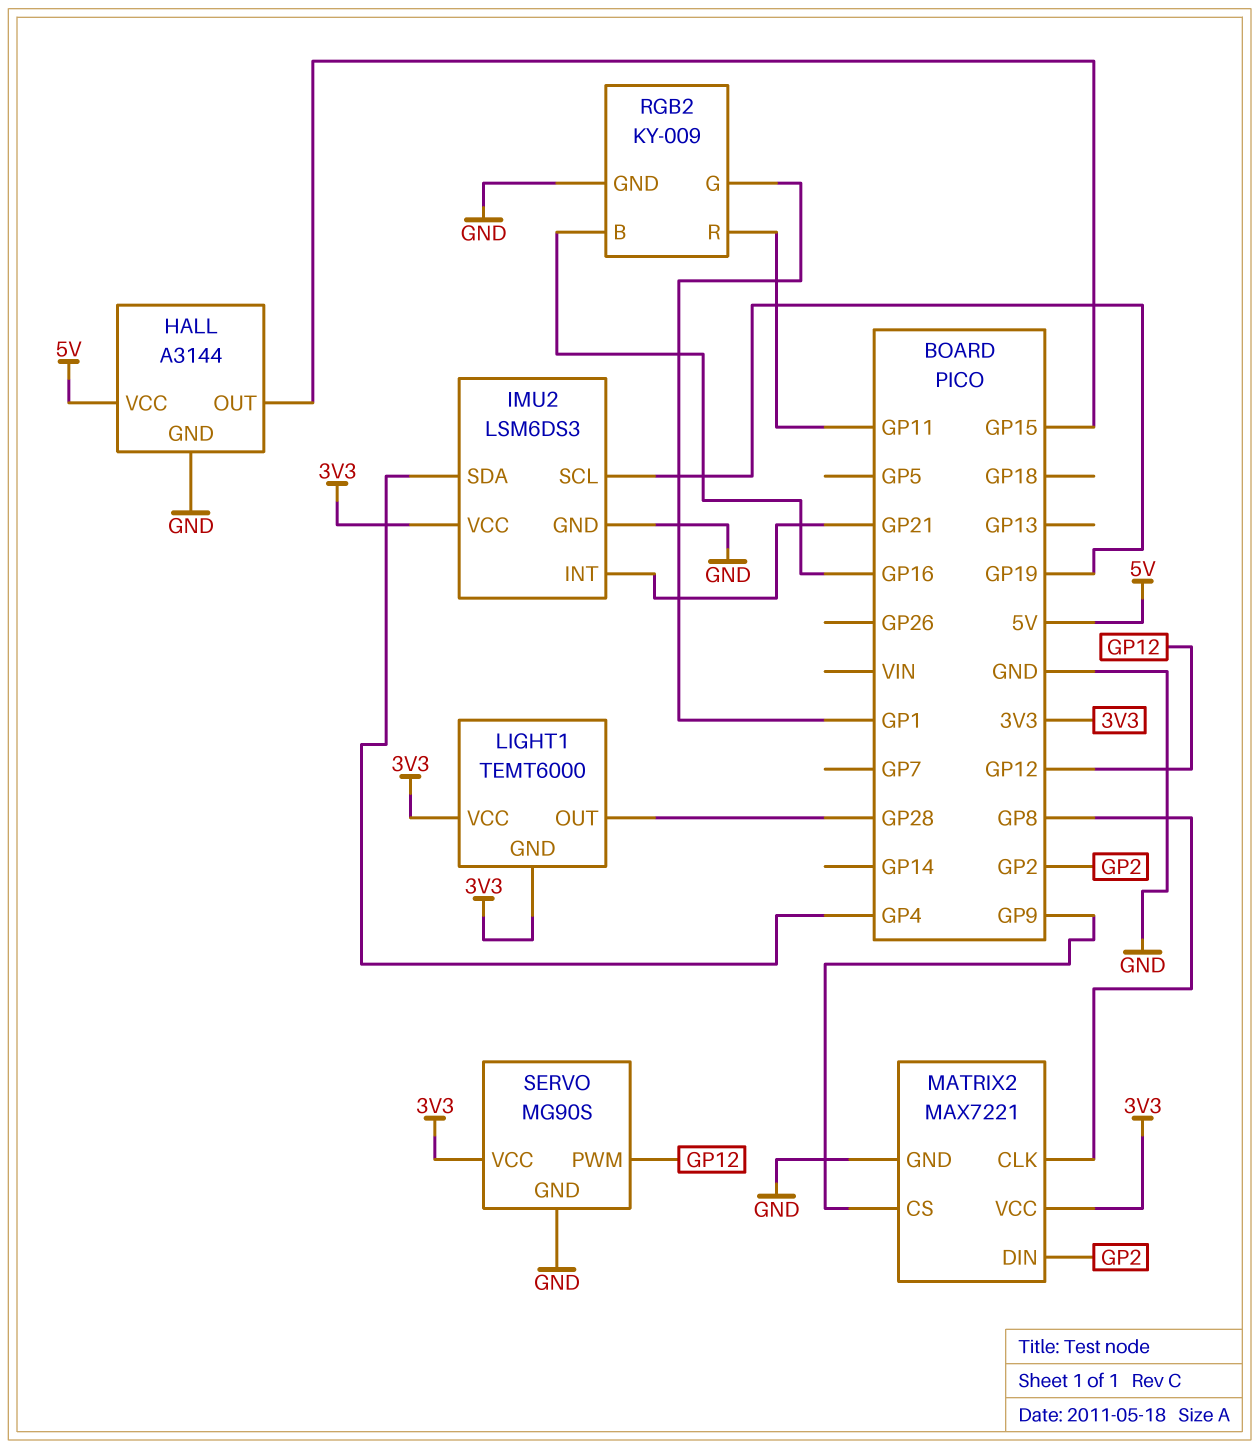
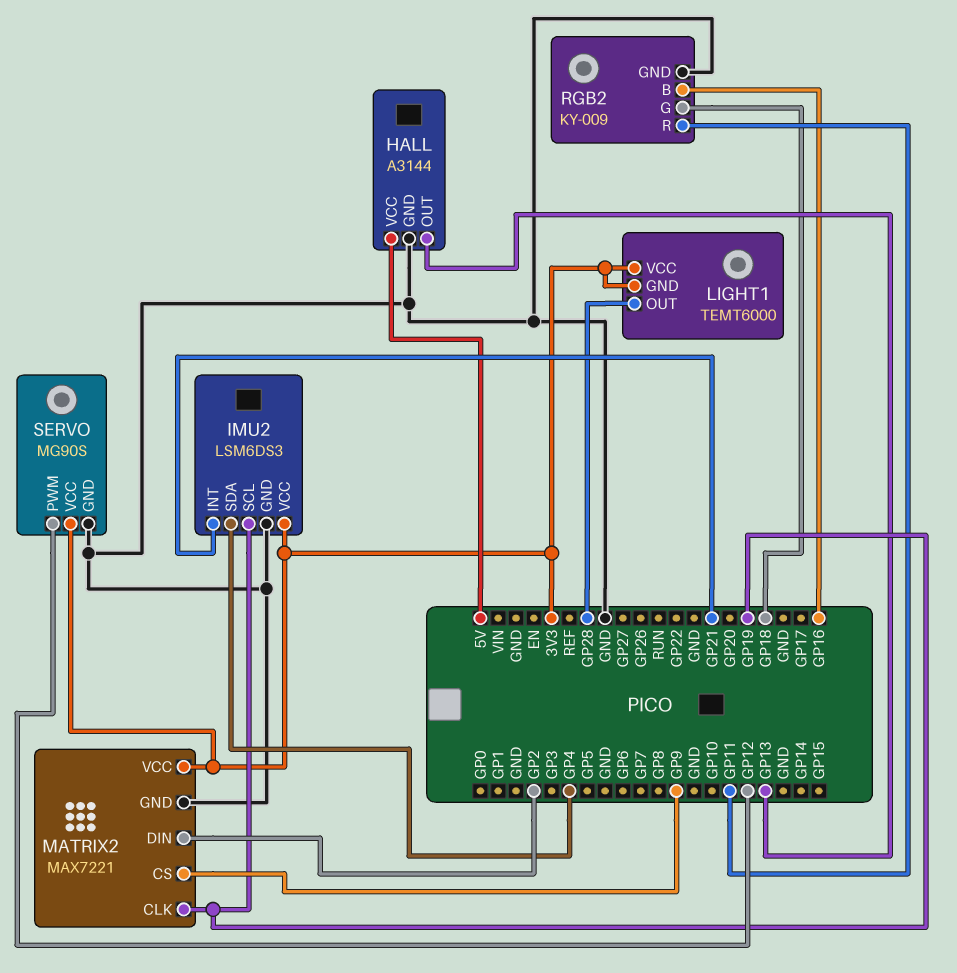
HALL pin OUT: GP15 -> GP13
MATRIX2 pin CLK: GP8 -> GP19
RGB2 pin G: GP1 -> GP18

